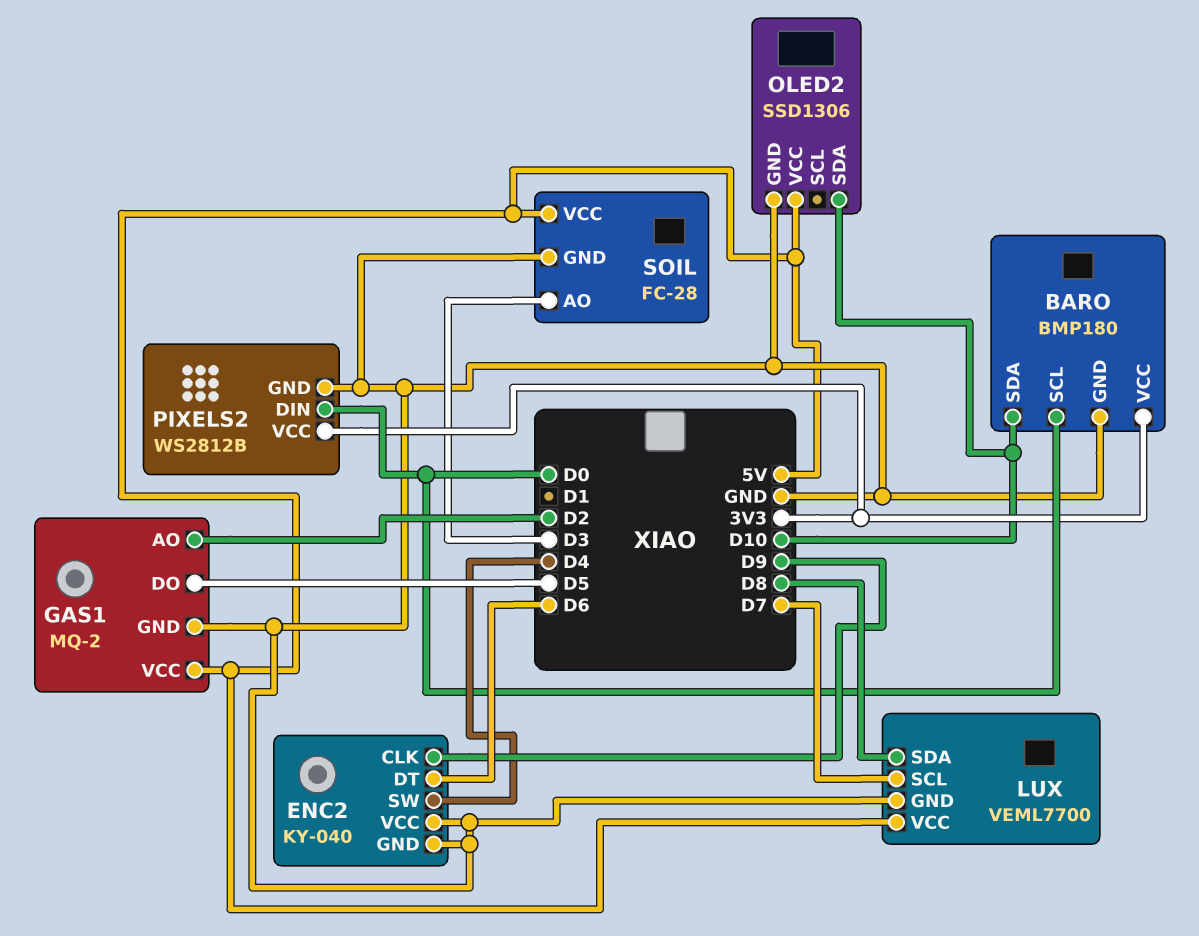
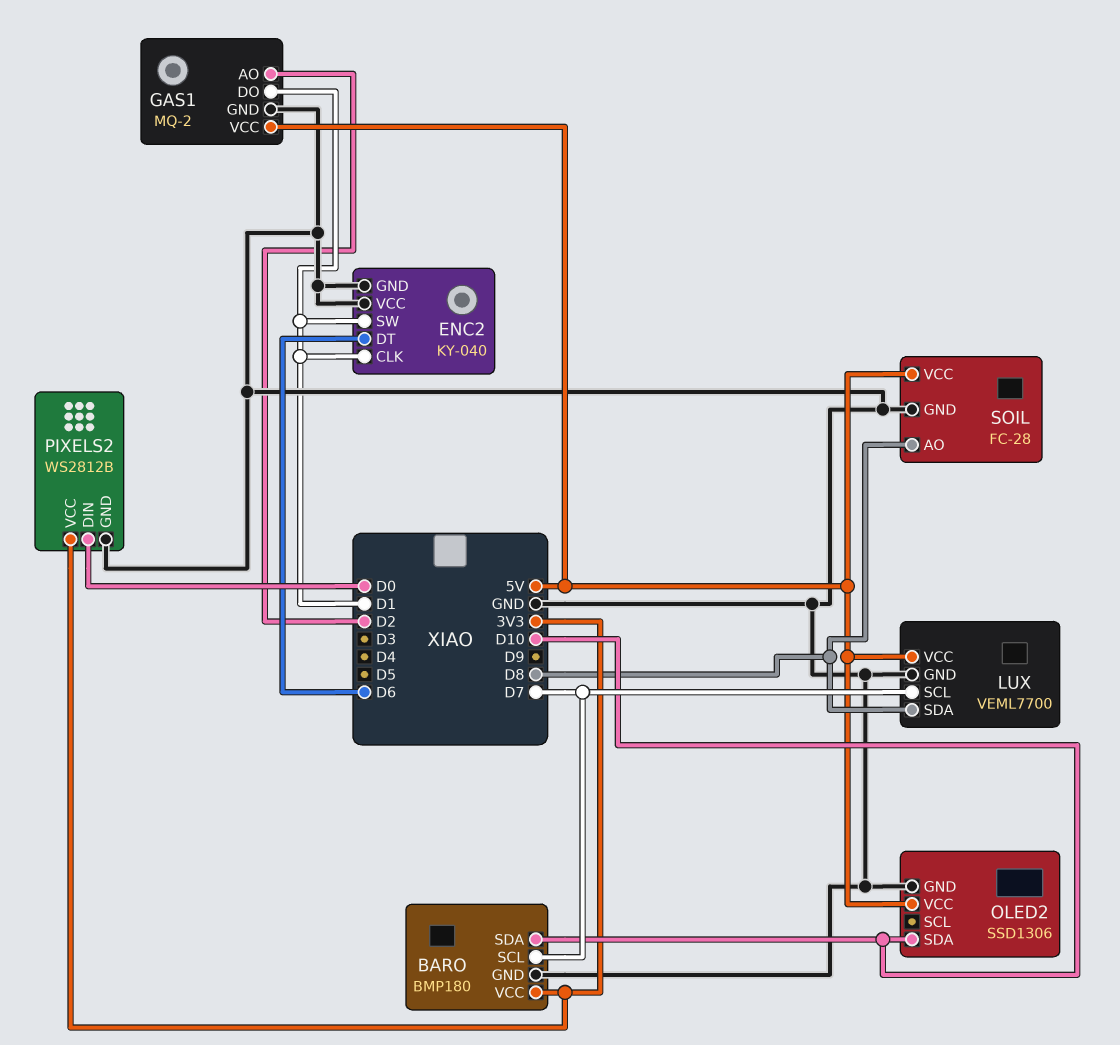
BARO pin SCL: D0 -> D7
ENC2 pin CLK: D9 -> D1
ENC2 pin SW: D4 -> D1
GAS1 pin DO: D5 -> D1
SOIL pin AO: D3 -> D8

